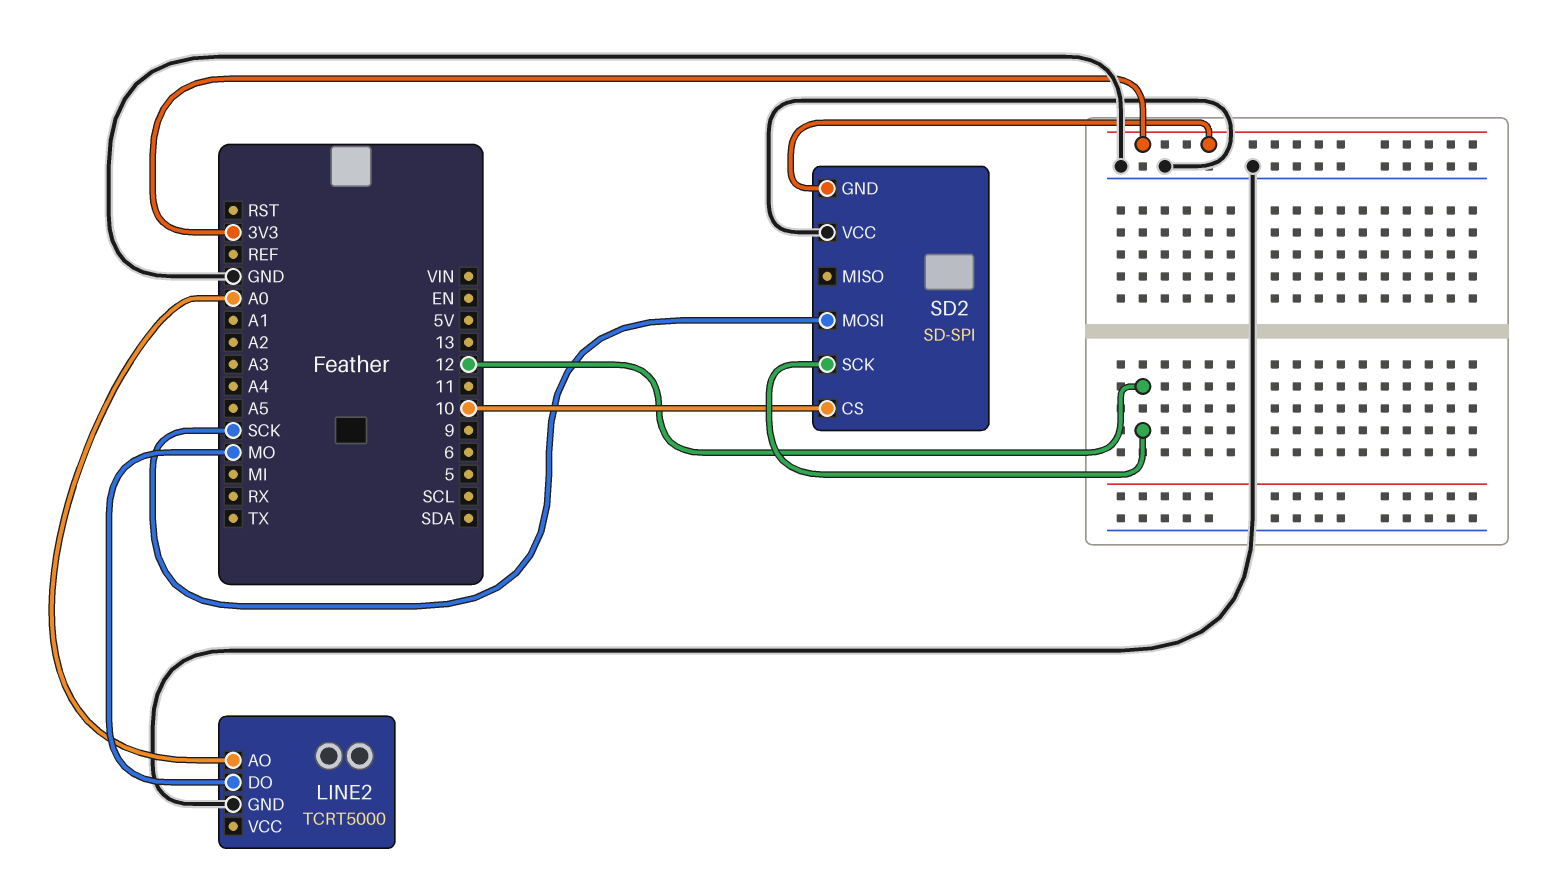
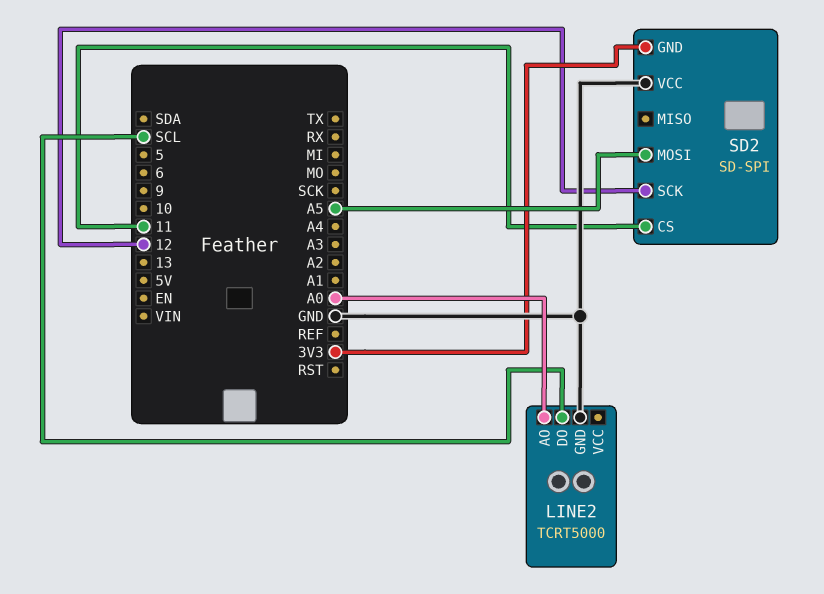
LINE2 pin DO: MO -> SCL
SD2 pin CS: 10 -> 11
SD2 pin MOSI: SCK -> A5

